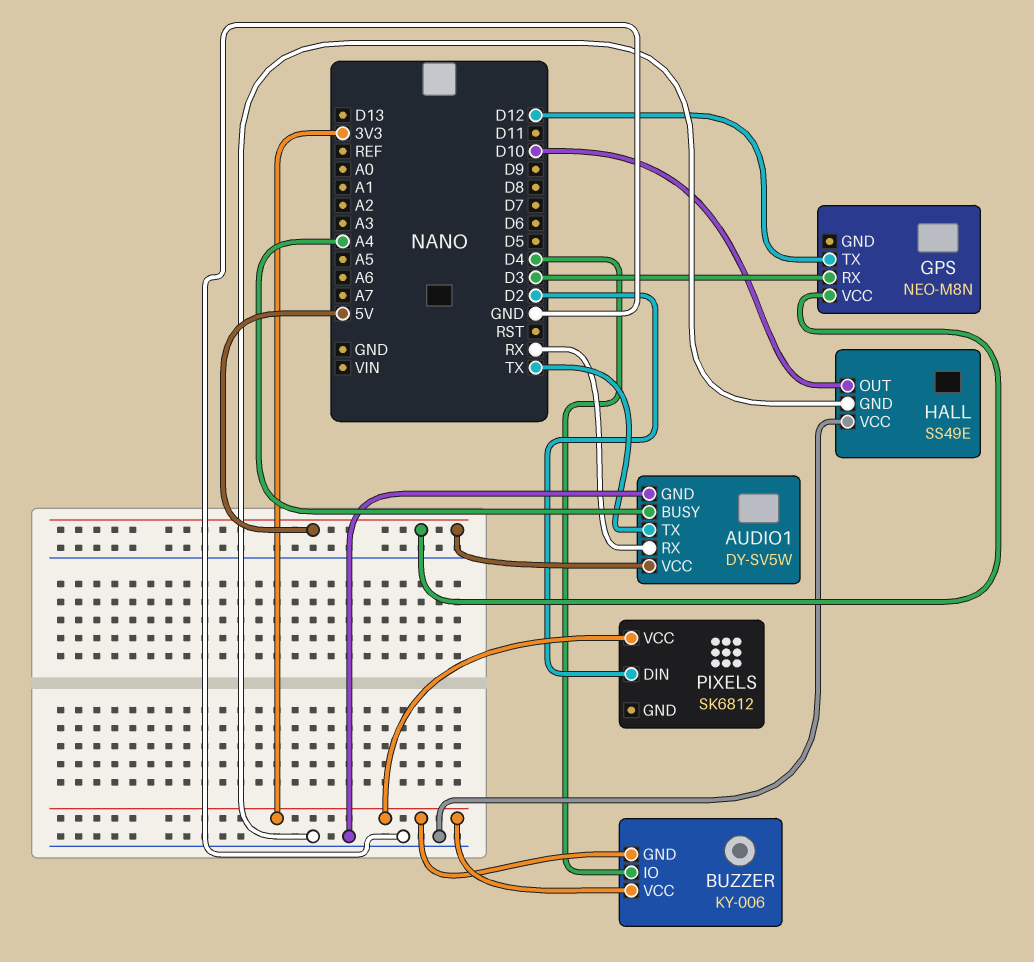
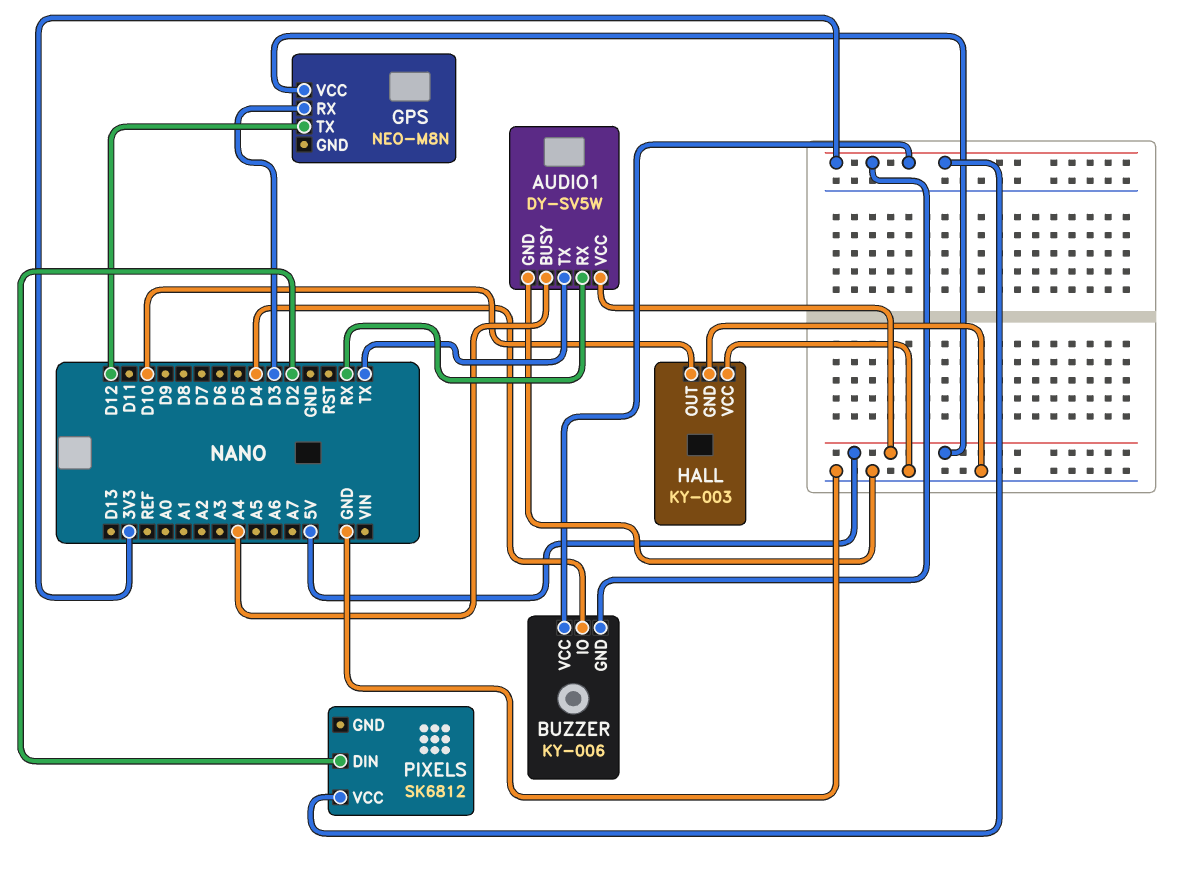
HALL: SS49E -> KY-003

